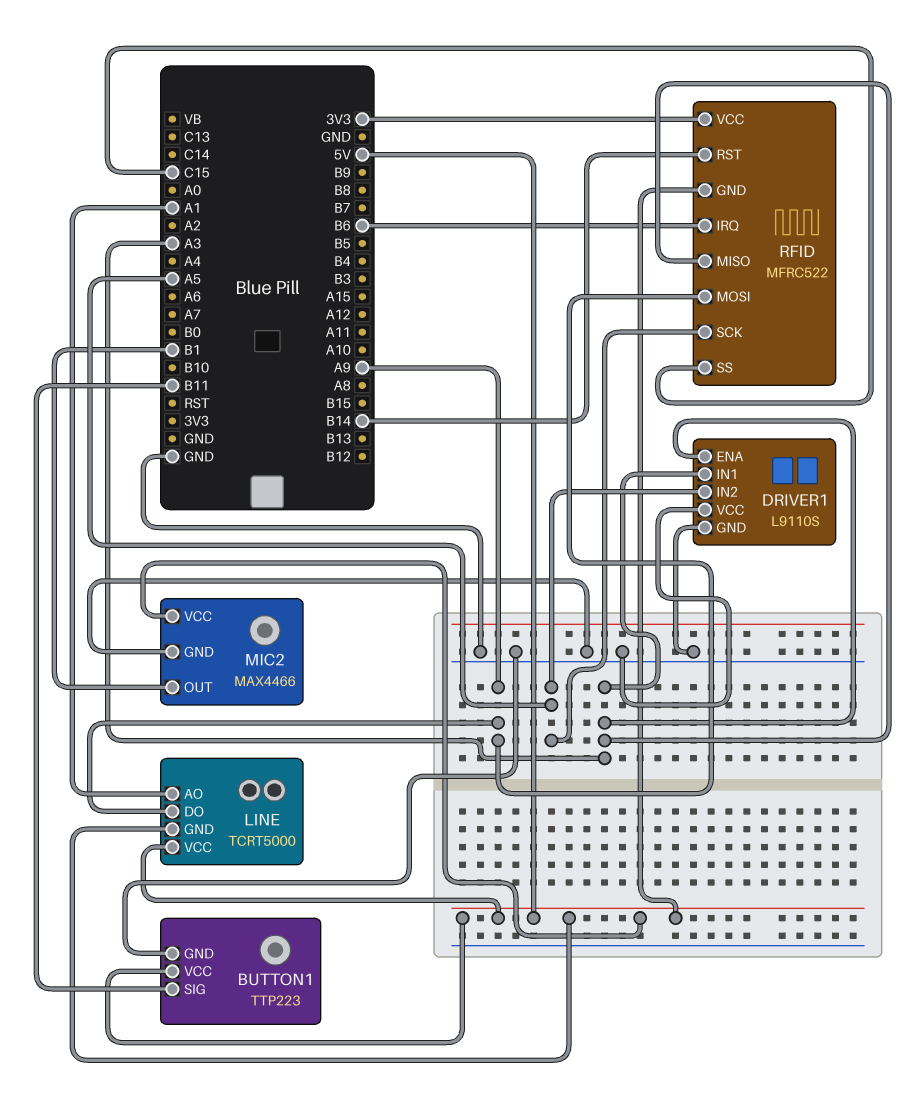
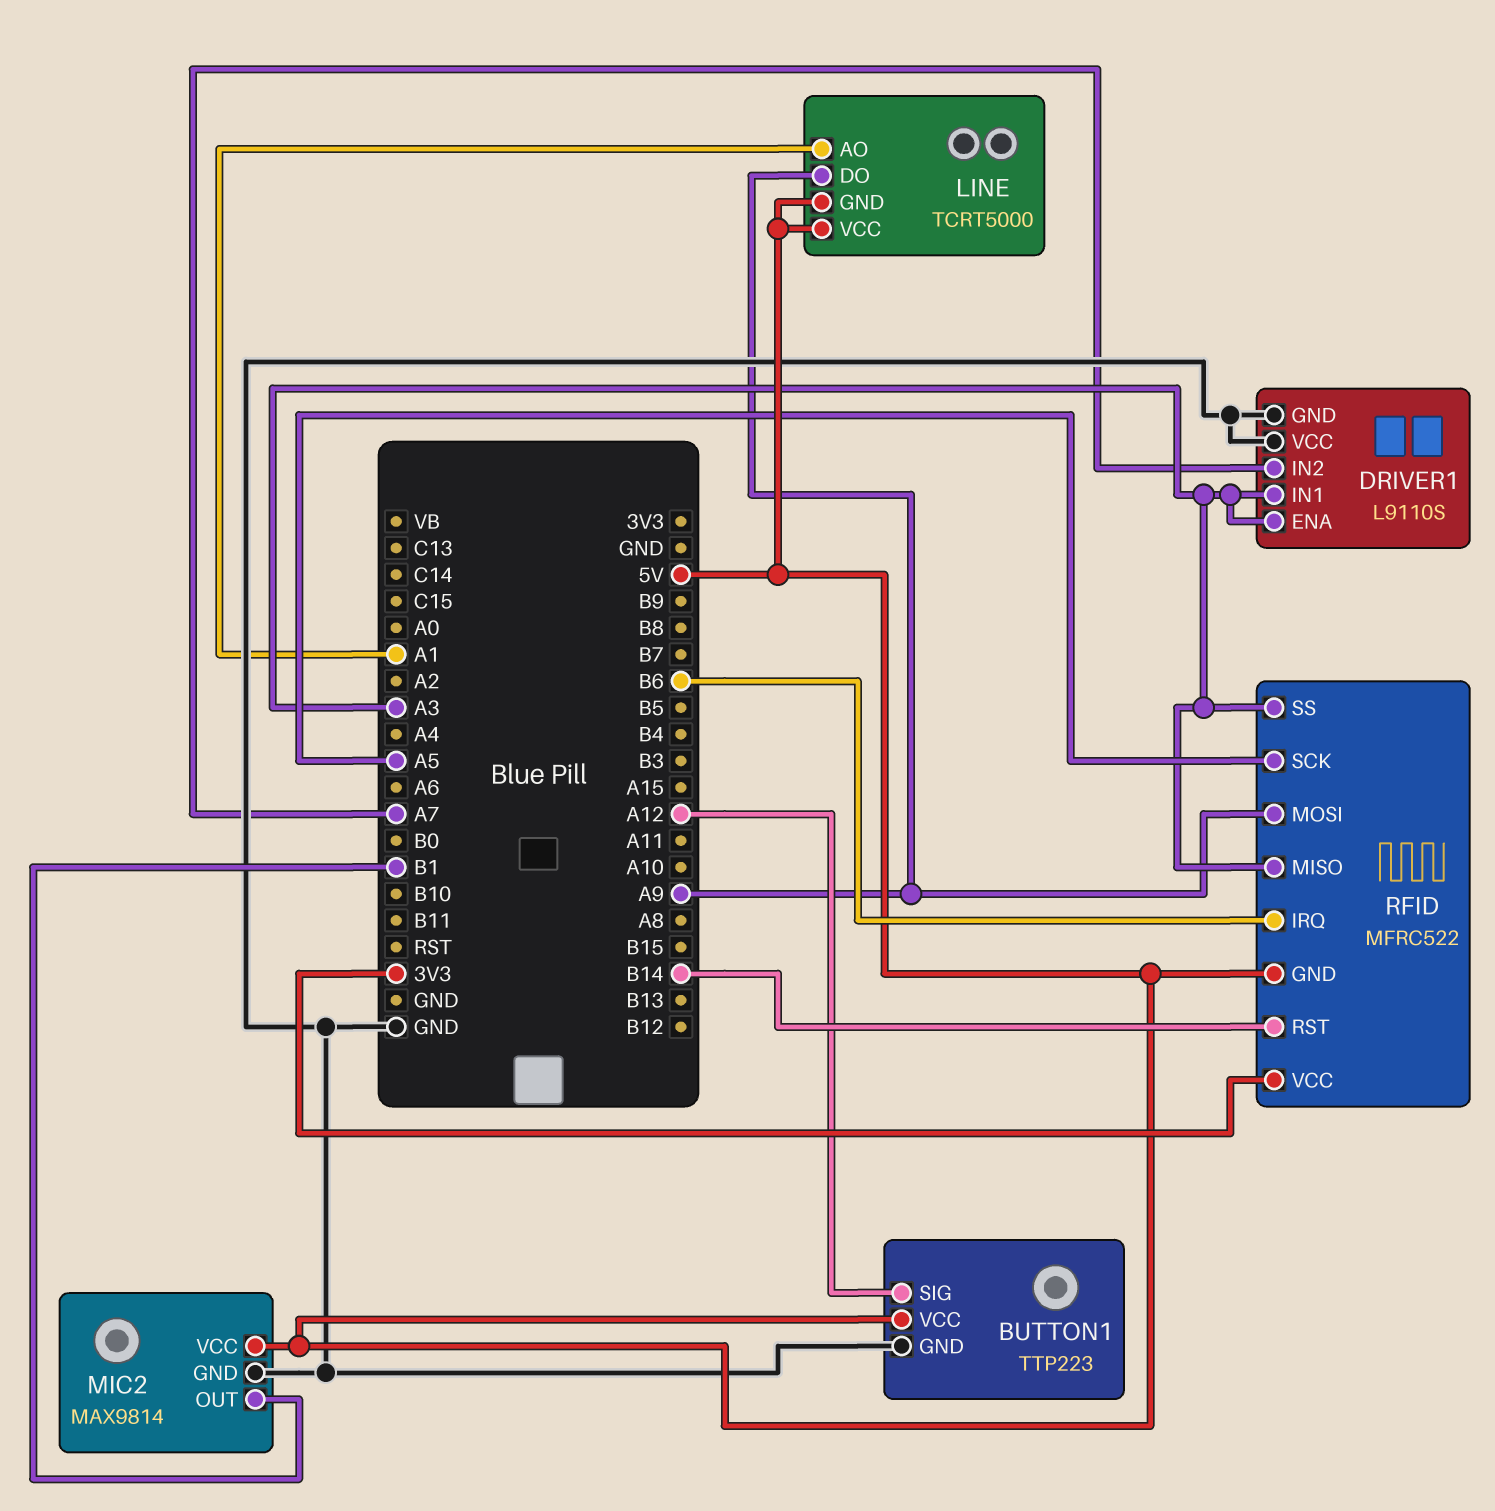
BUTTON1 pin SIG: B11 -> A12
DRIVER1 pin IN2: A5 -> A7
MIC2: MAX4466 -> MAX9814
RFID pin SS: C15 -> A3

